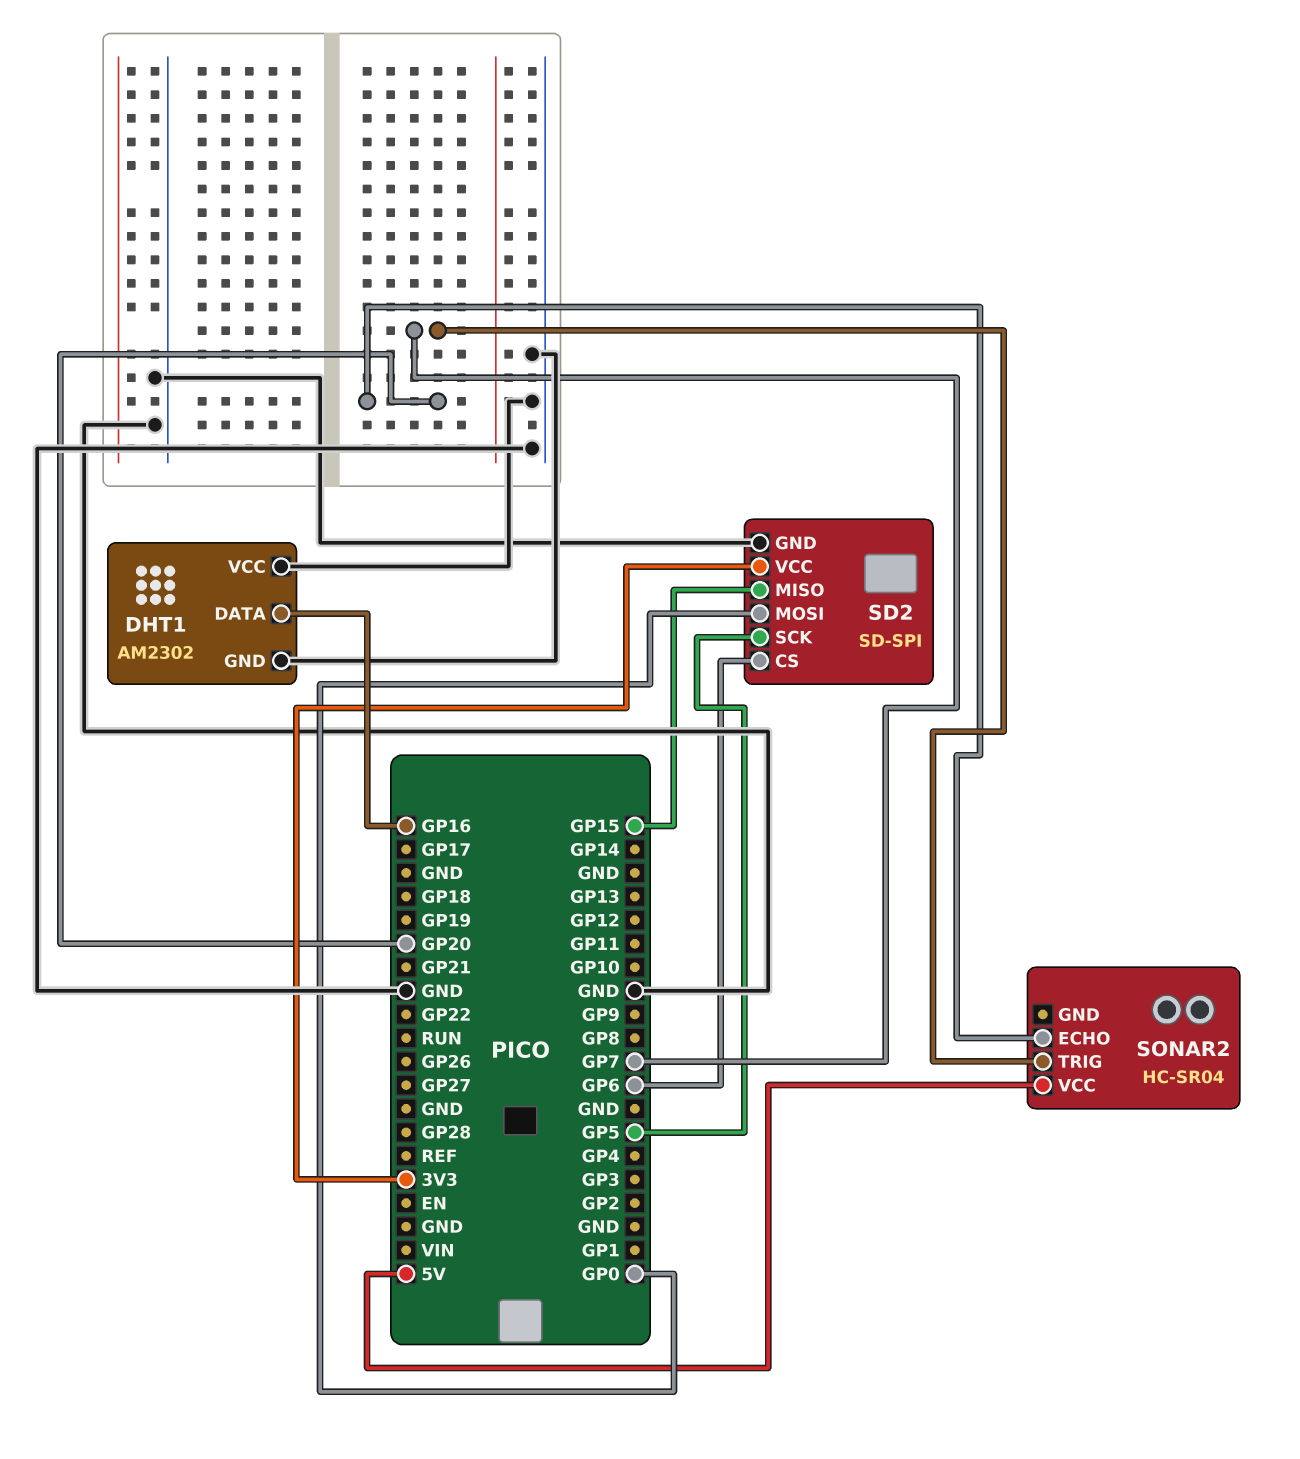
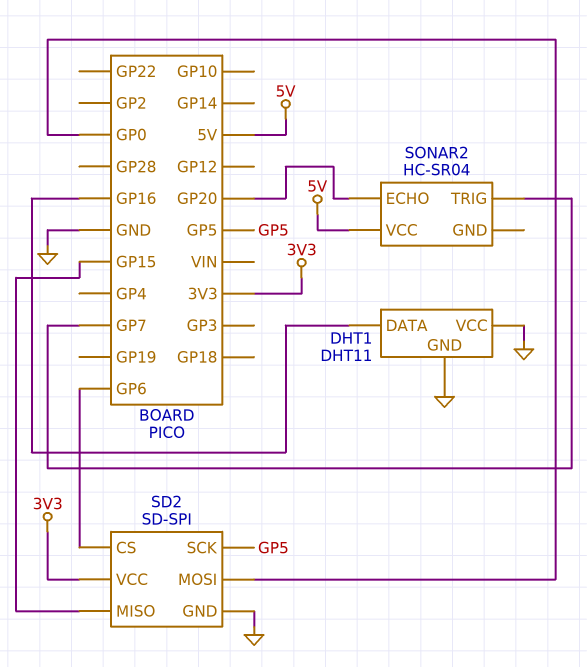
DHT1: AM2302 -> DHT11

